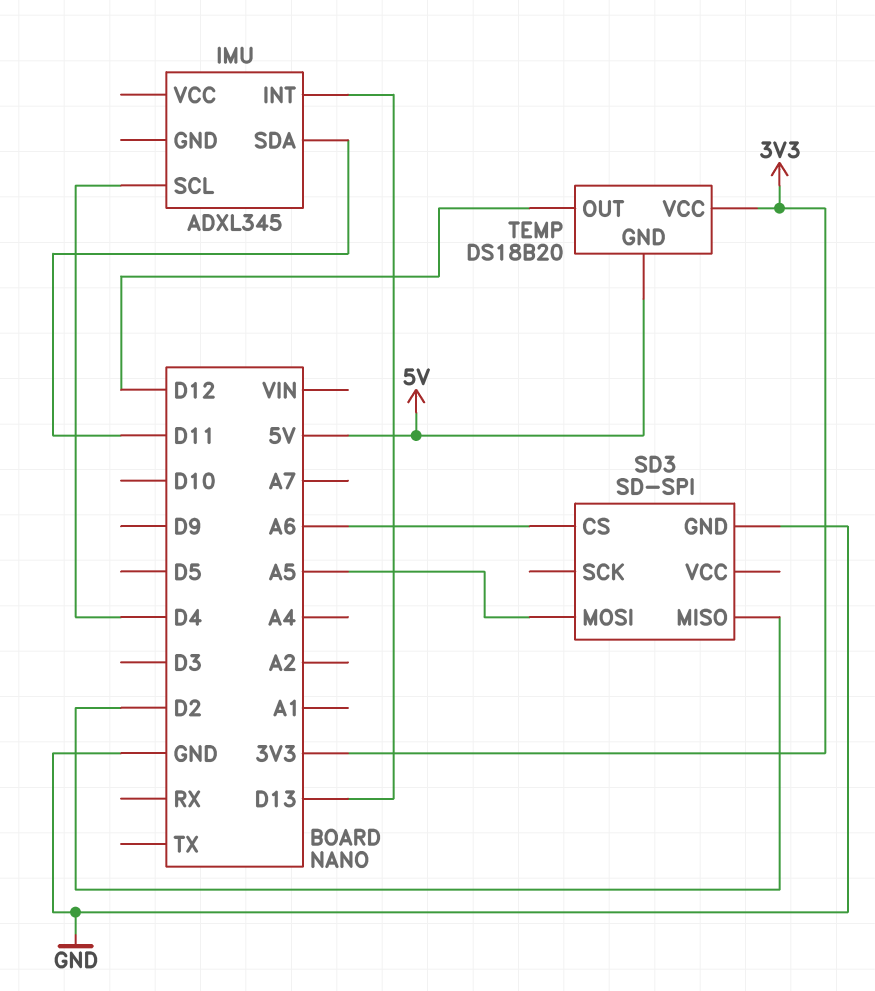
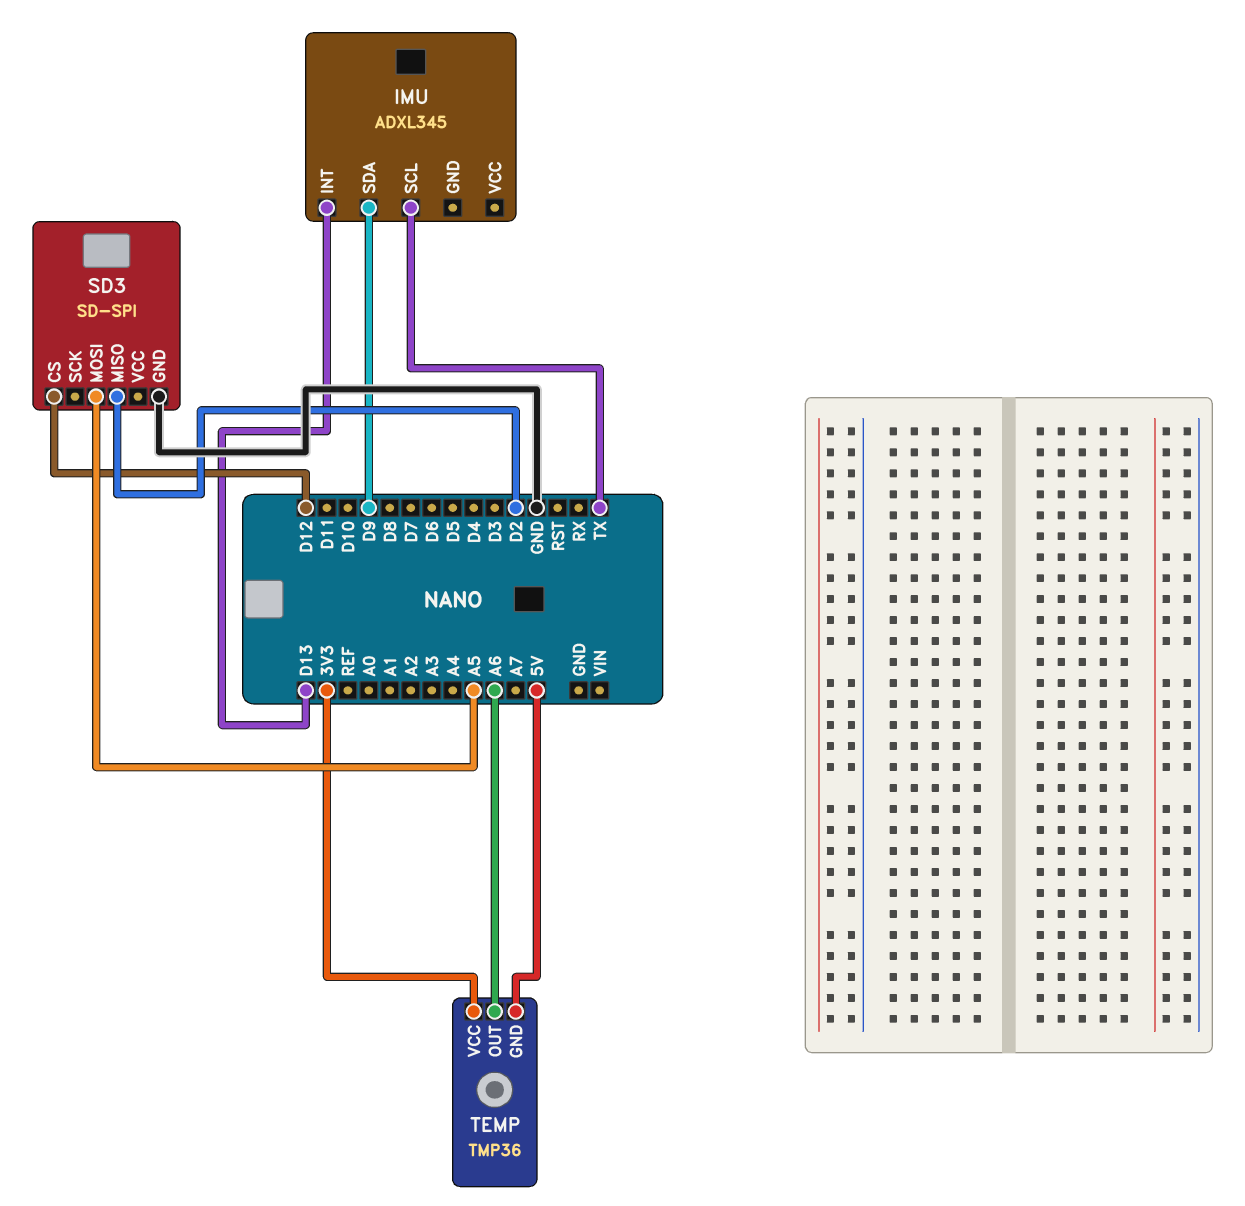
IMU pin SCL: D4 -> TX
IMU pin SDA: D11 -> D9
SD3 pin CS: A6 -> D12
TEMP: DS18B20 -> TMP36
TEMP pin OUT: D12 -> A6

